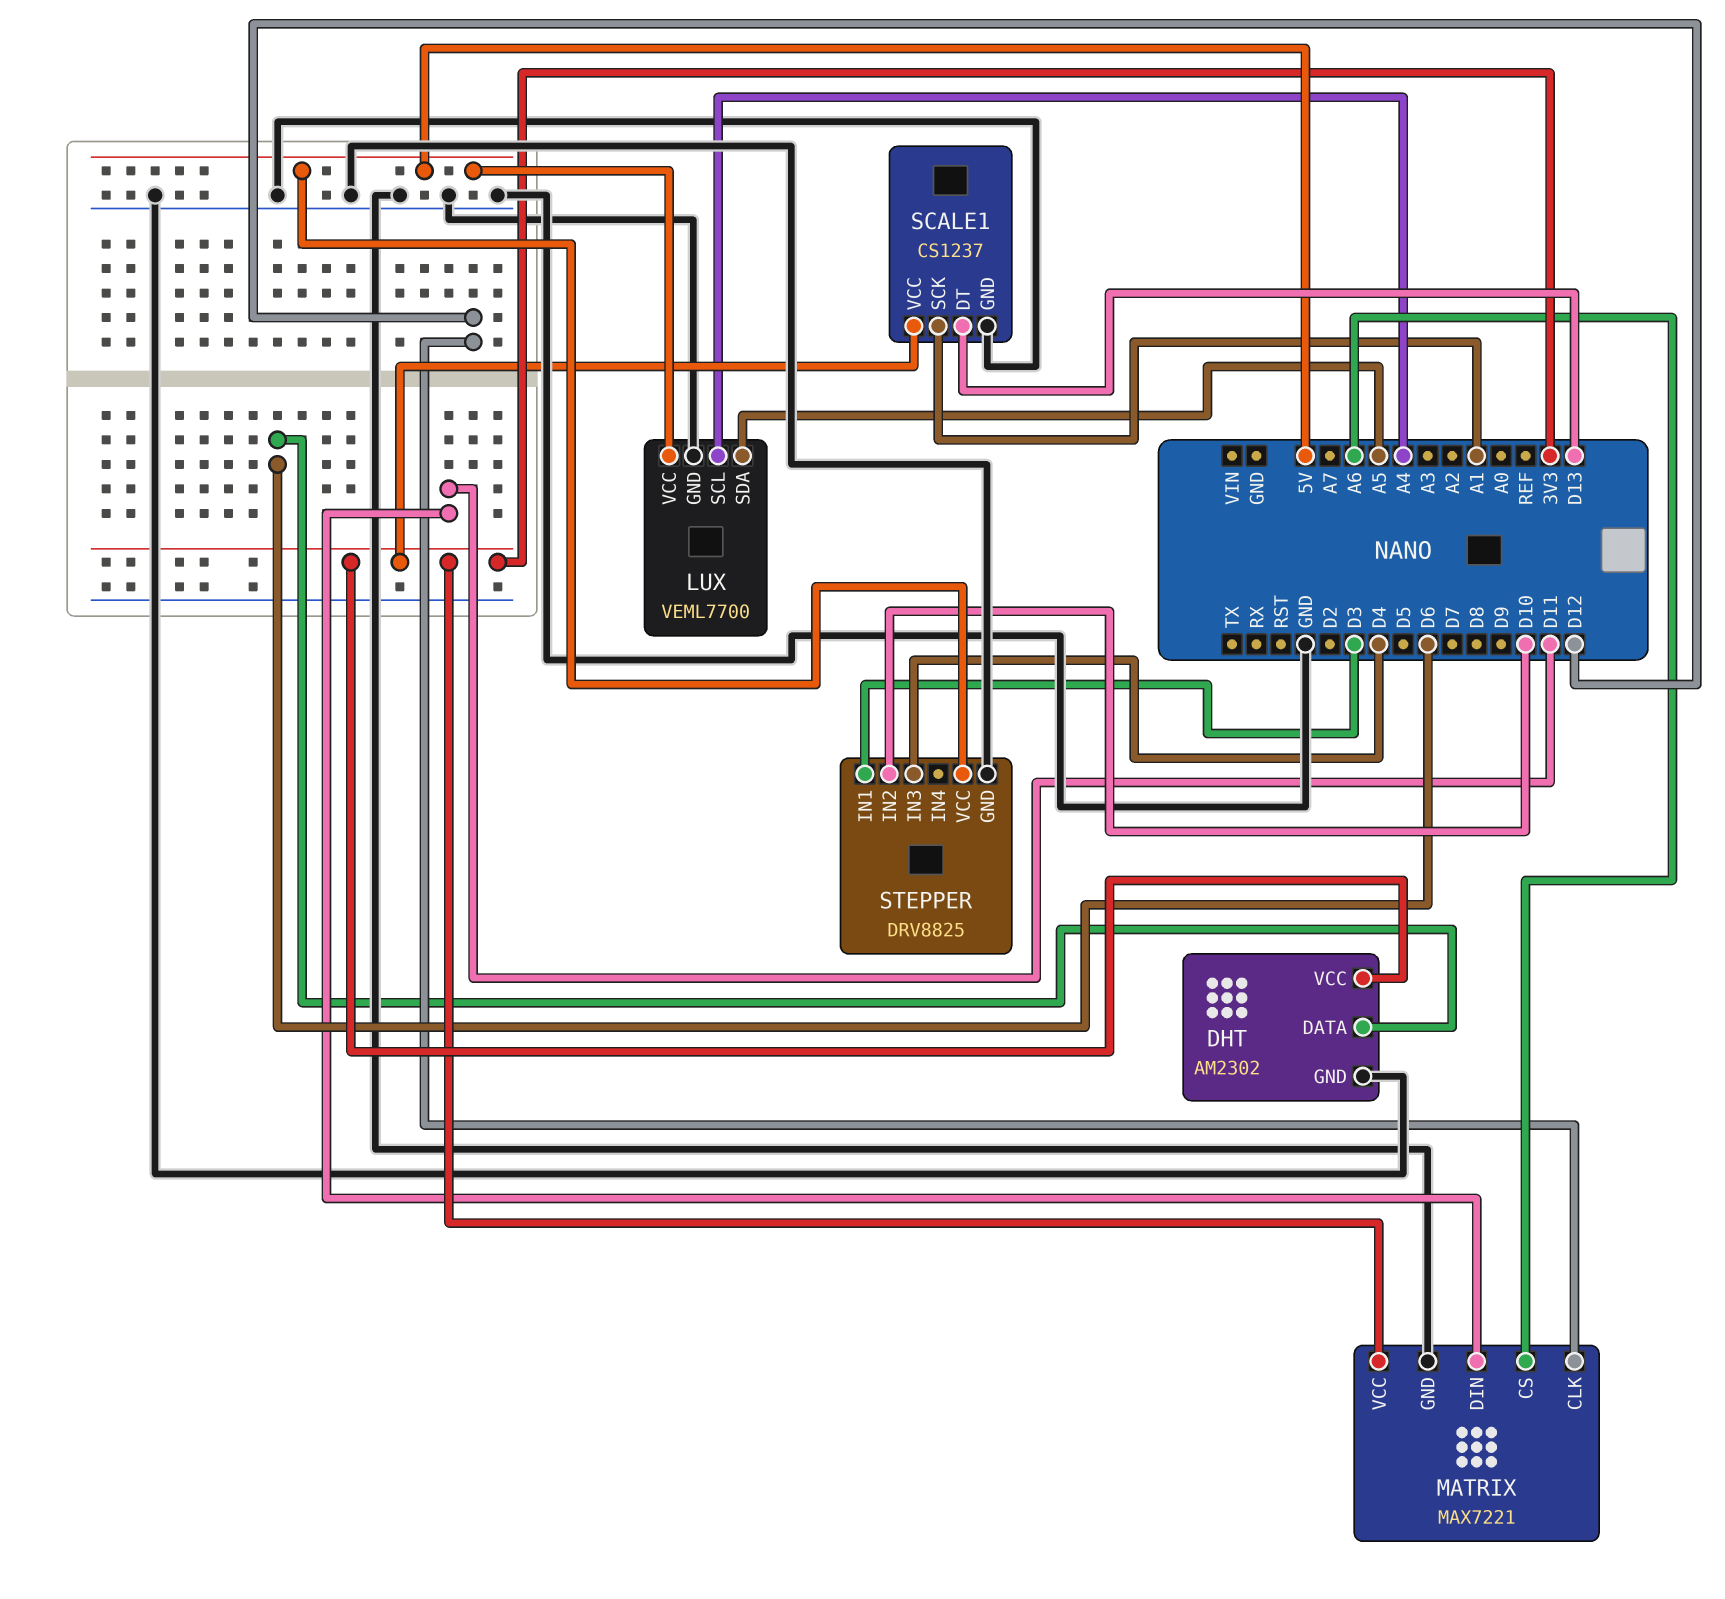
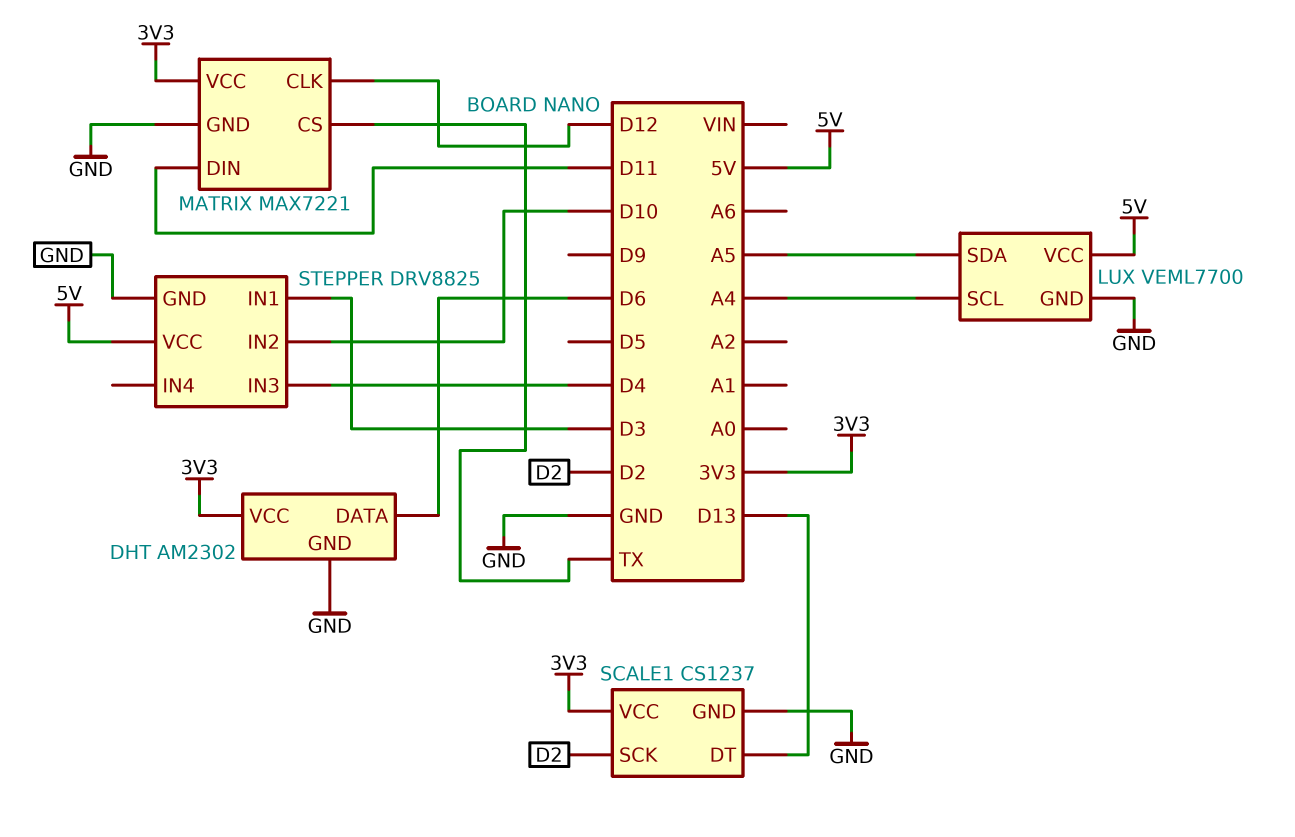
MATRIX pin CS: A6 -> TX
SCALE1 pin SCK: A1 -> D2

